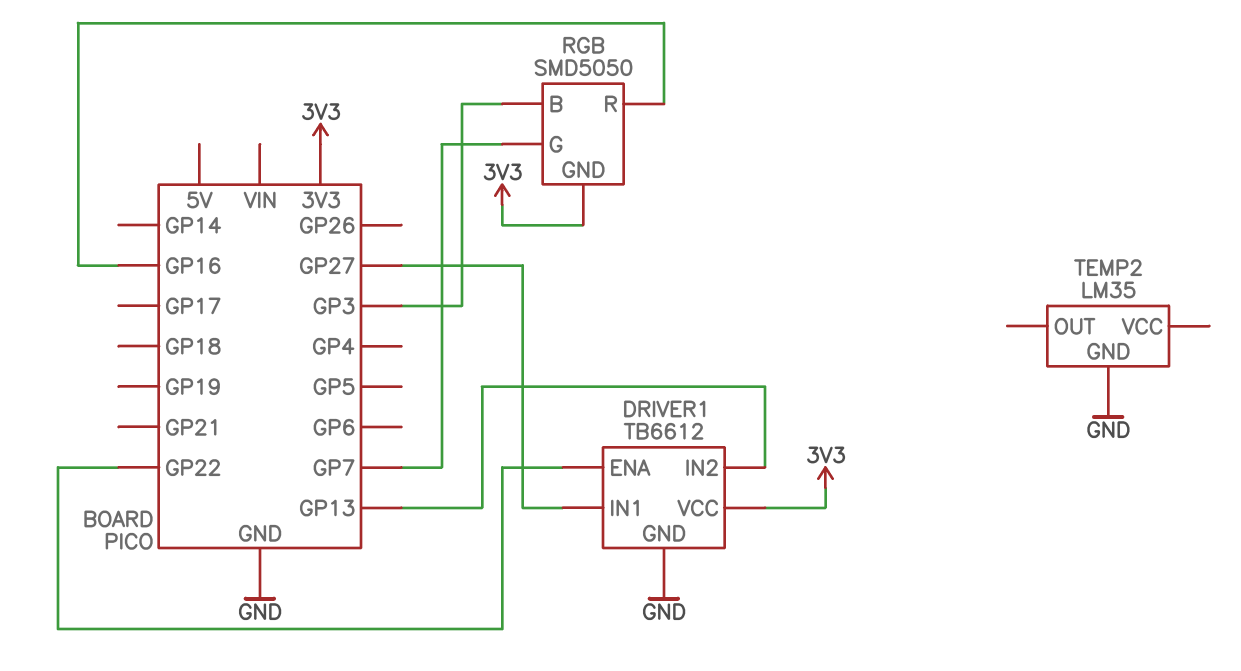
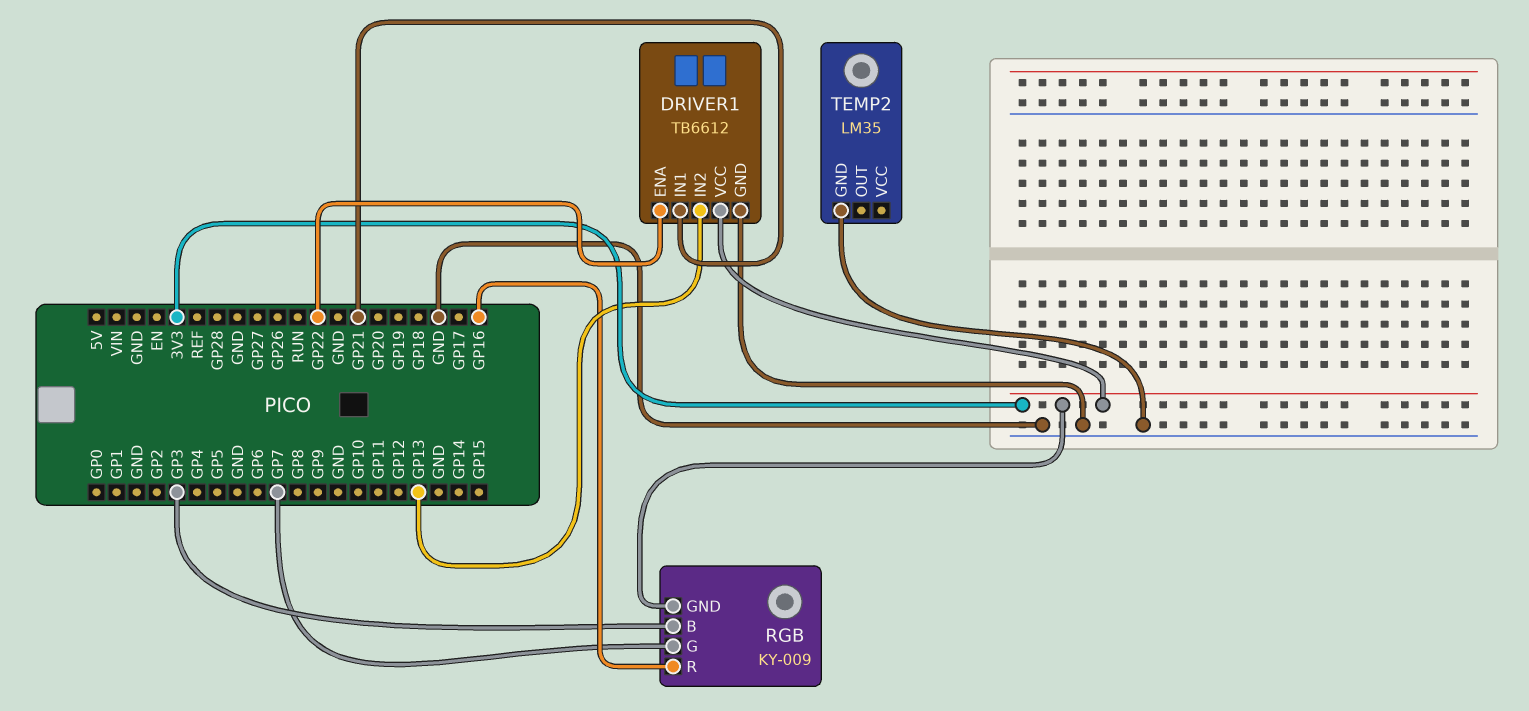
DRIVER1 pin IN1: GP27 -> GP21
RGB: SMD5050 -> KY-009

